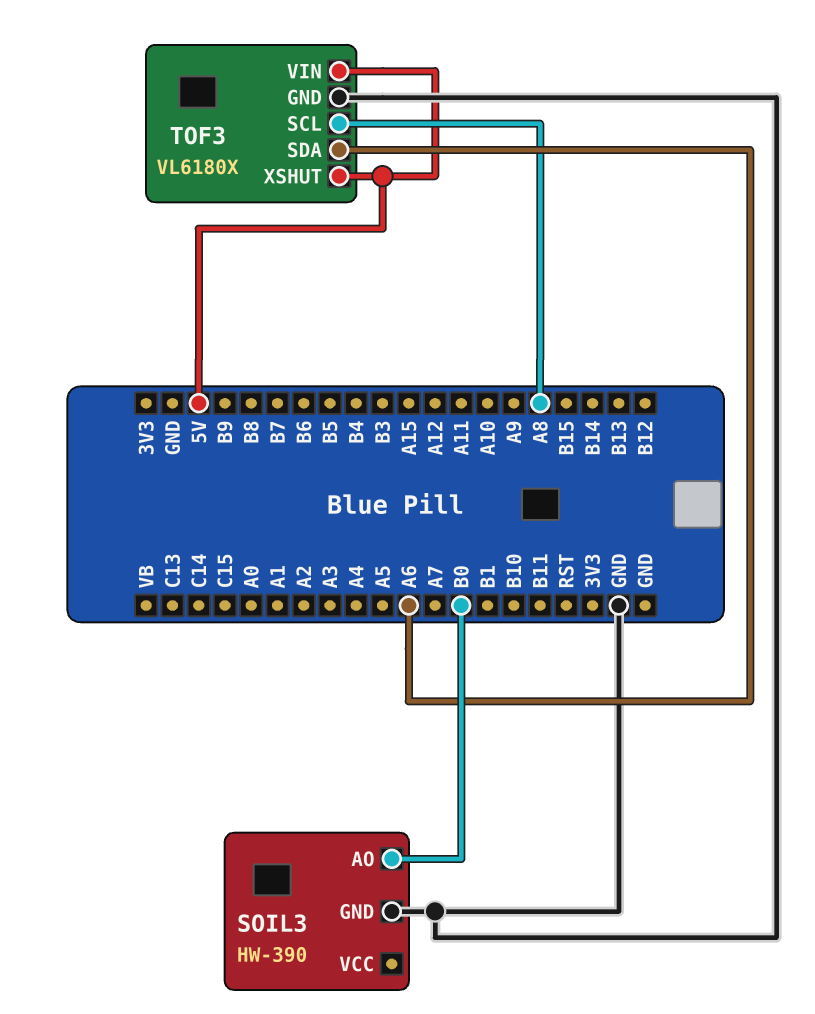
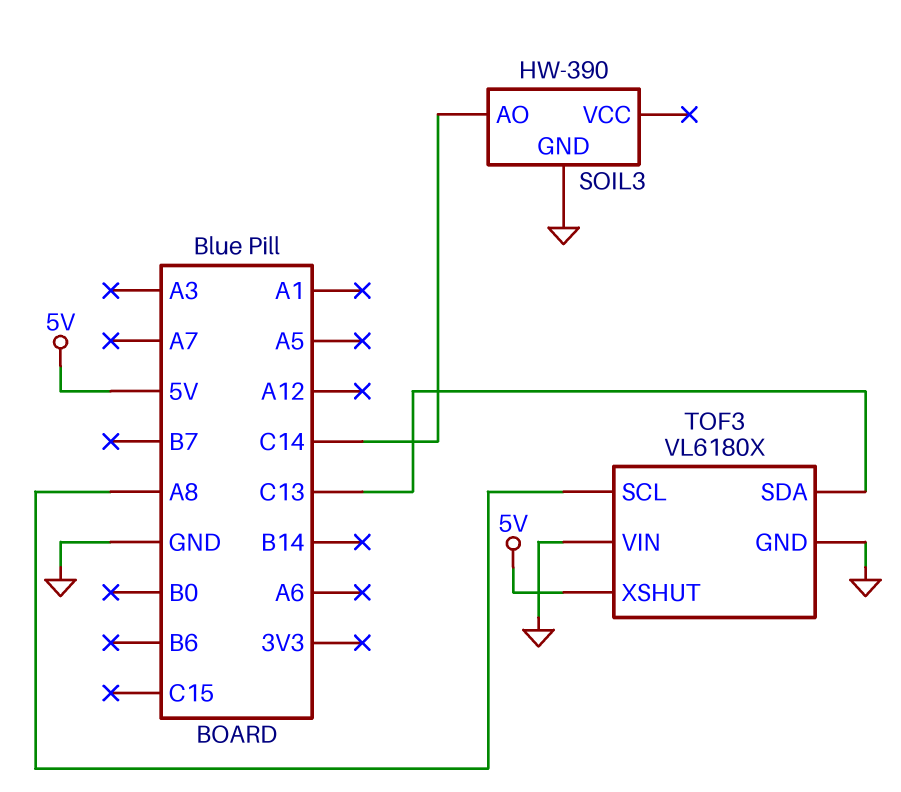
SOIL3 pin AO: B0 -> C14
TOF3 pin SDA: A6 -> C13
TOF3 pin VIN: 5V -> GND

